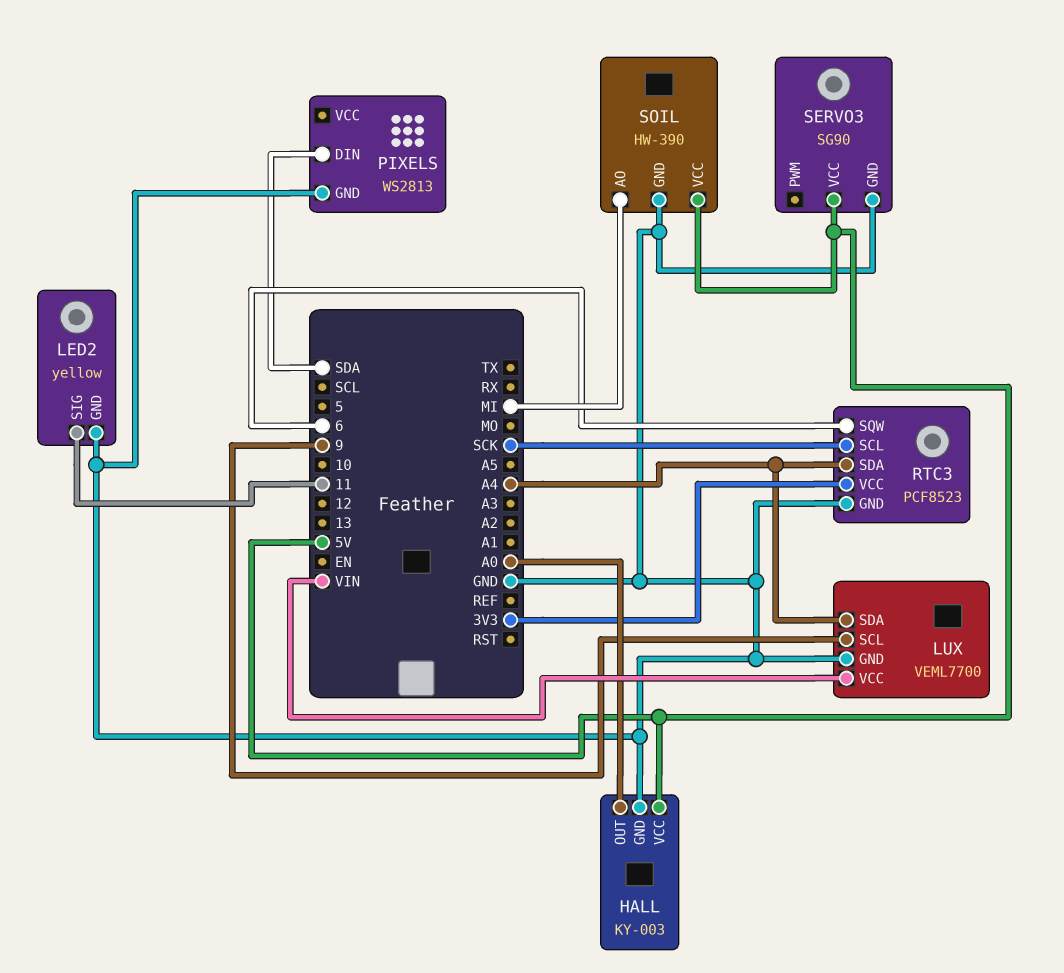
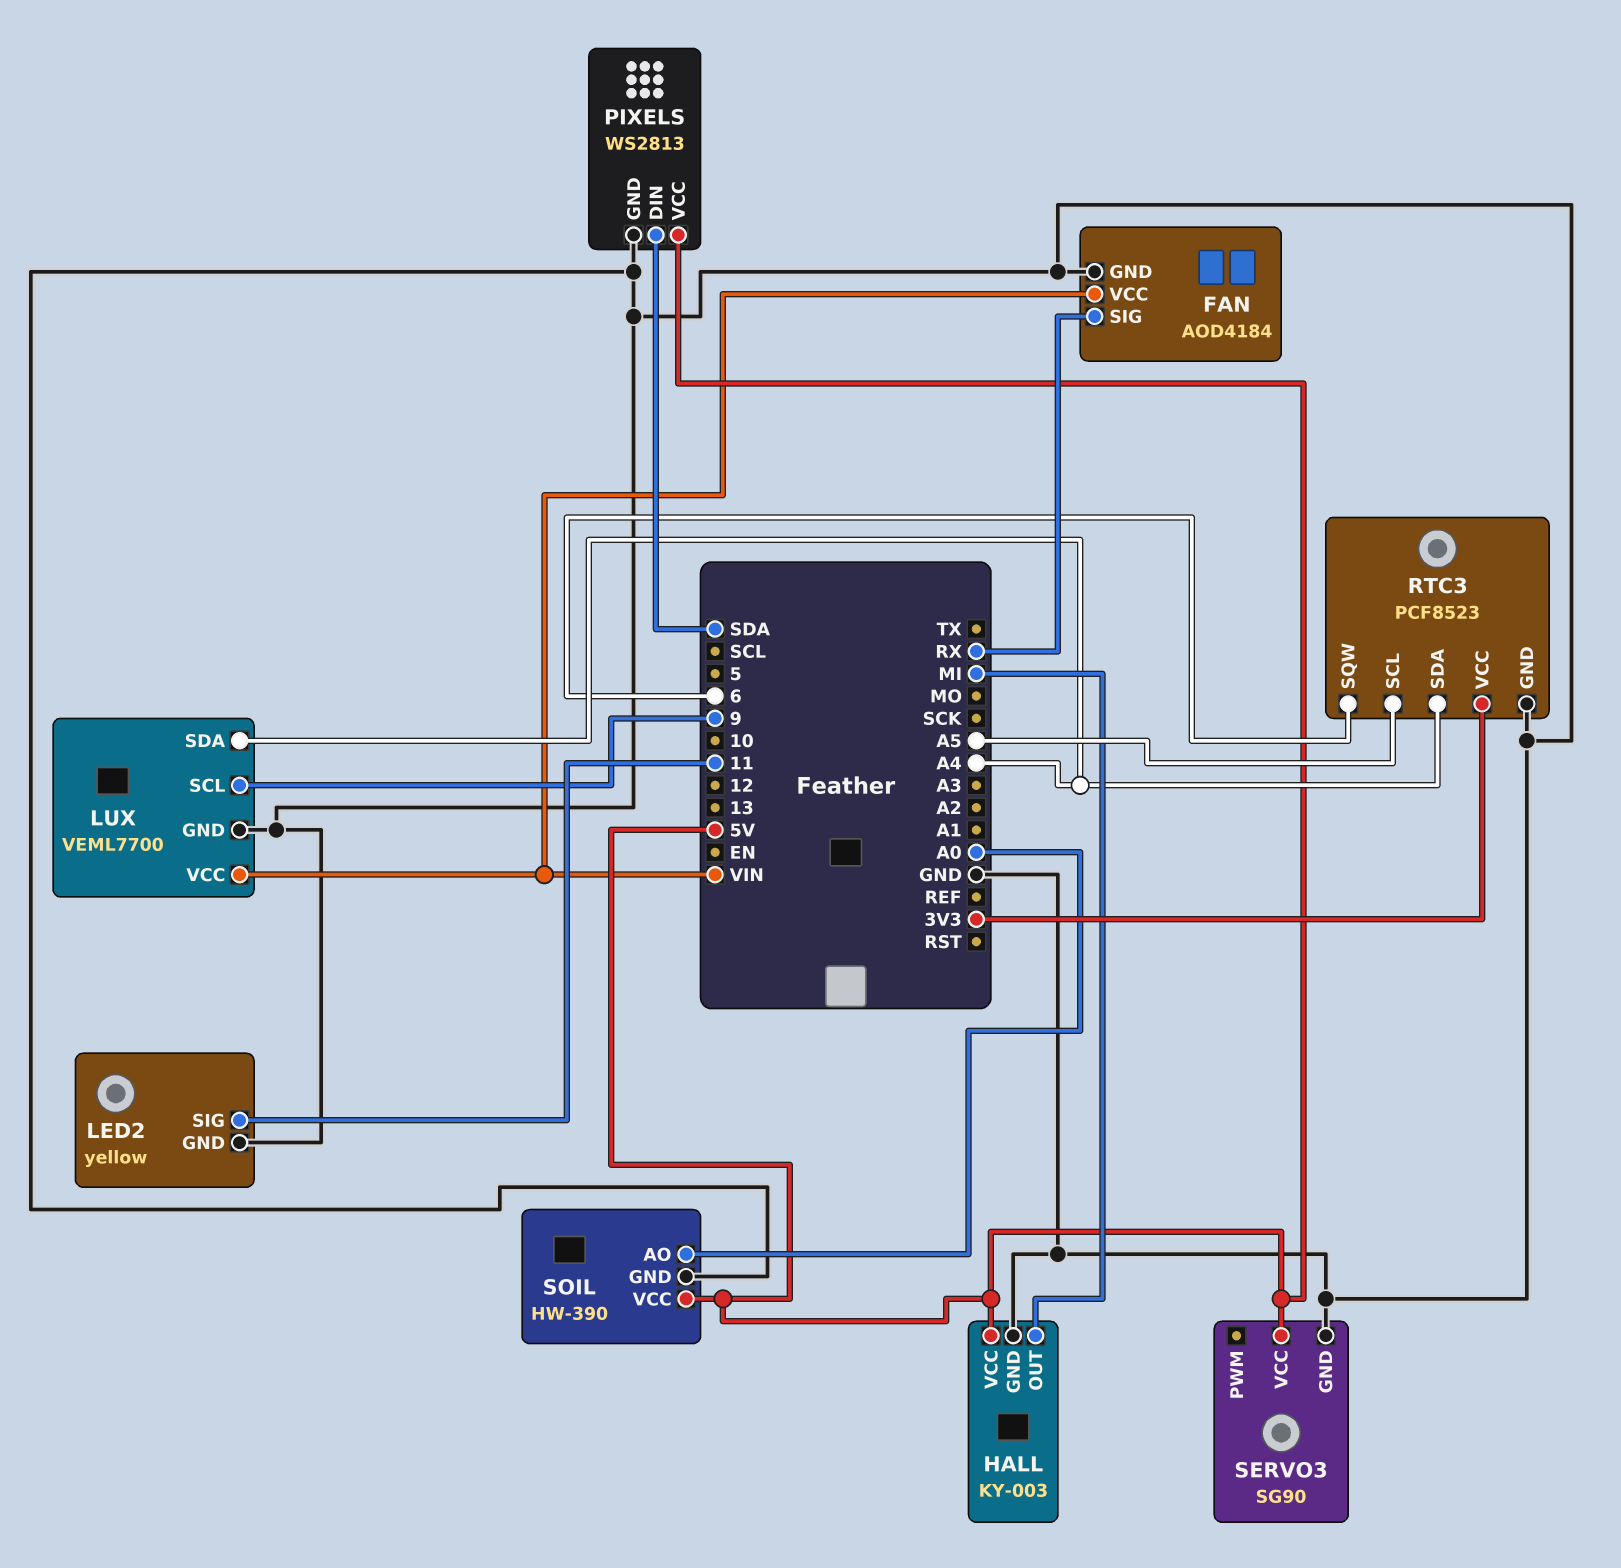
FAN: none -> AOD4184
FAN pin GND: none -> GND
FAN pin SIG: none -> RX
FAN pin VCC: none -> VIN
HALL pin OUT: A0 -> MI
PIXELS pin VCC: none -> 5V
RTC3 pin SCL: SCK -> A5
SOIL pin AO: MI -> A0

